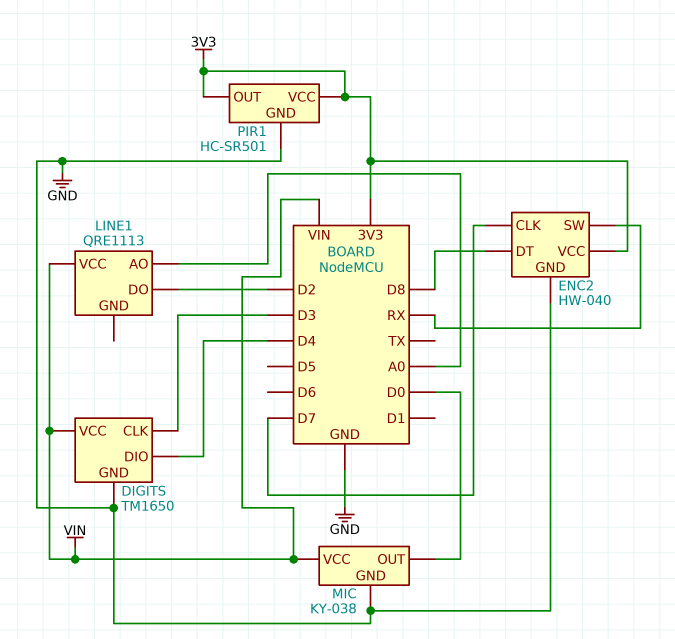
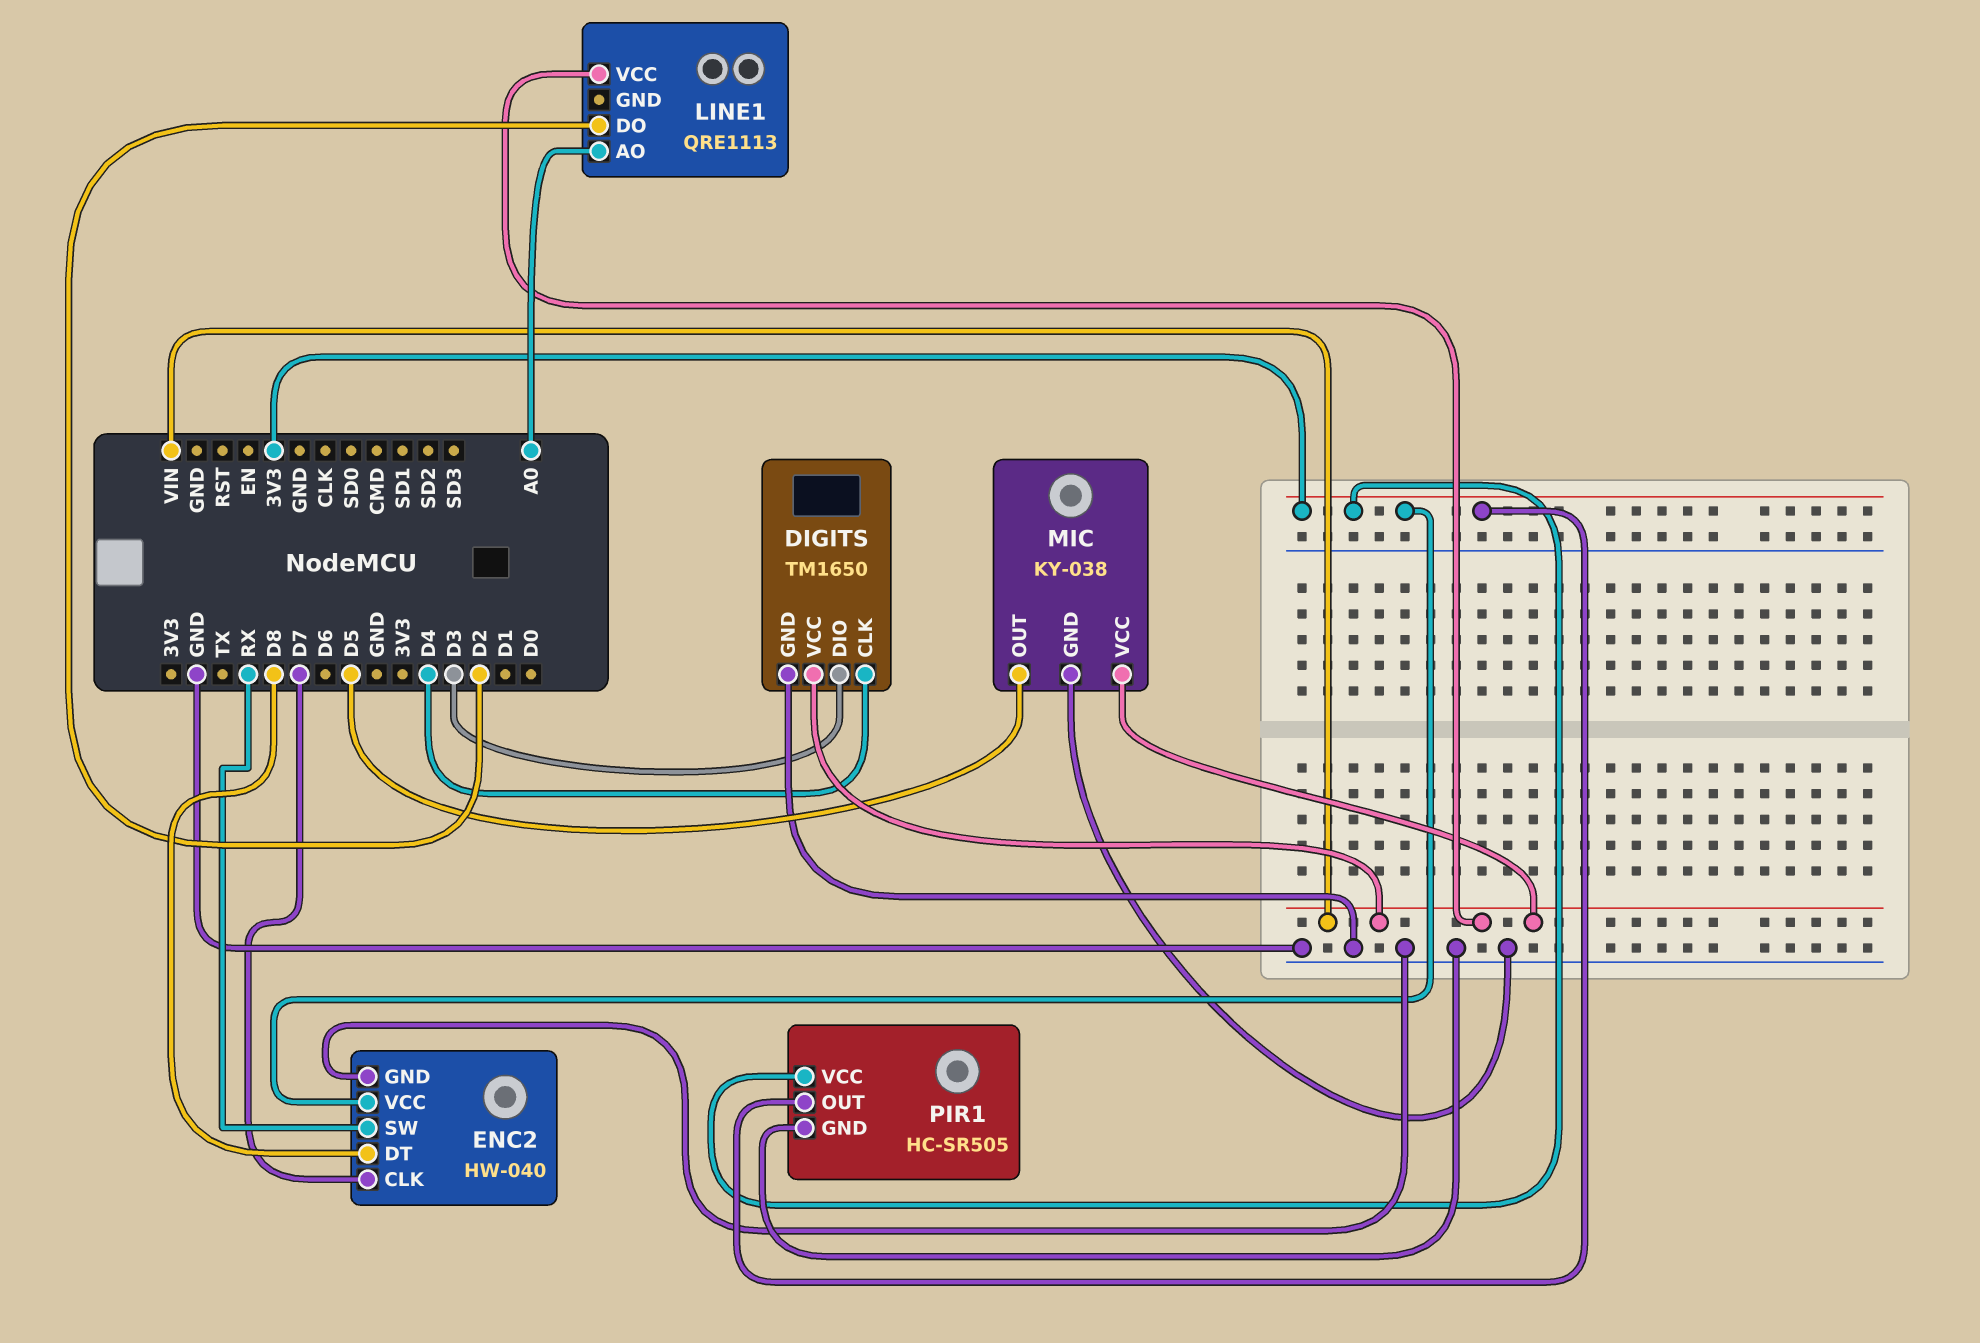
DIGITS pin CLK: D3 -> D4
DIGITS pin DIO: D4 -> D3
MIC pin OUT: D0 -> D5
PIR1: HC-SR501 -> HC-SR505

